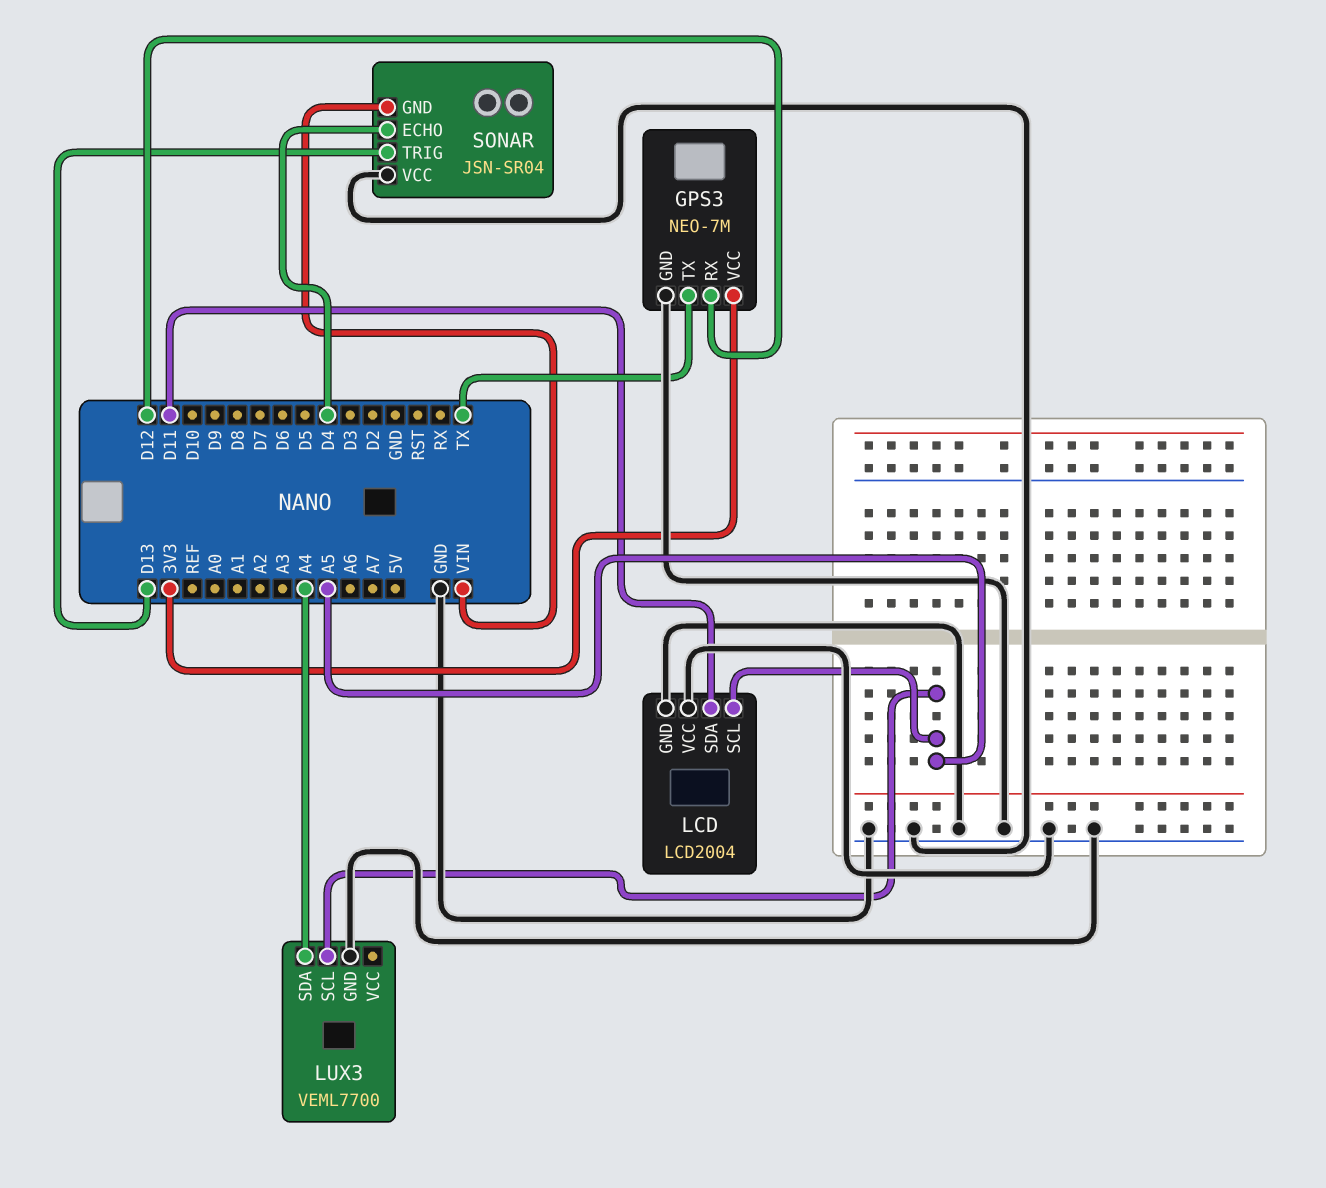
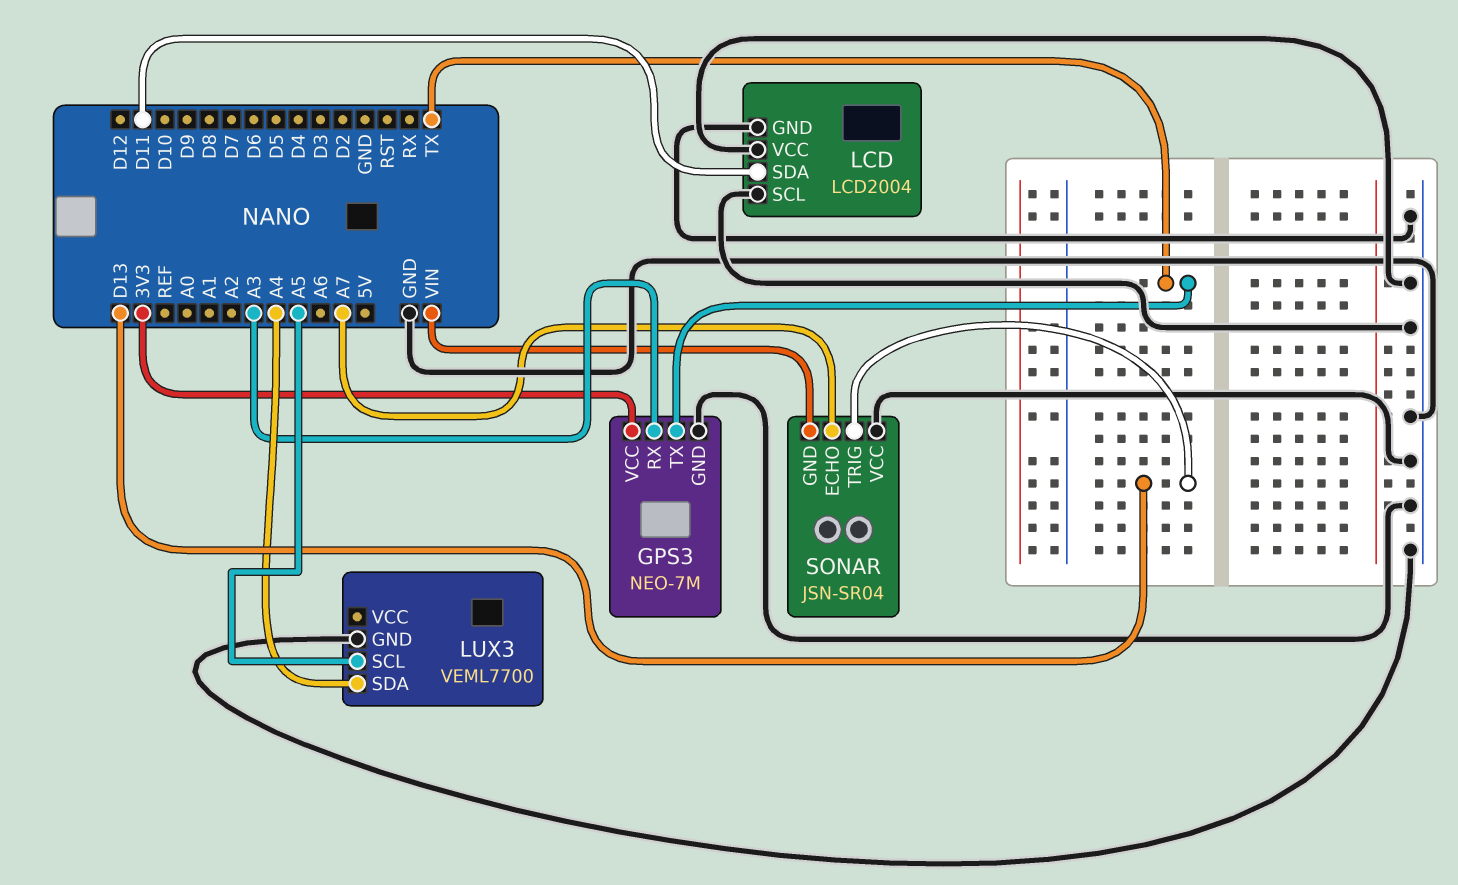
GPS3 pin RX: D12 -> A3
LCD pin SCL: A5 -> GND
SONAR pin ECHO: D4 -> A7

